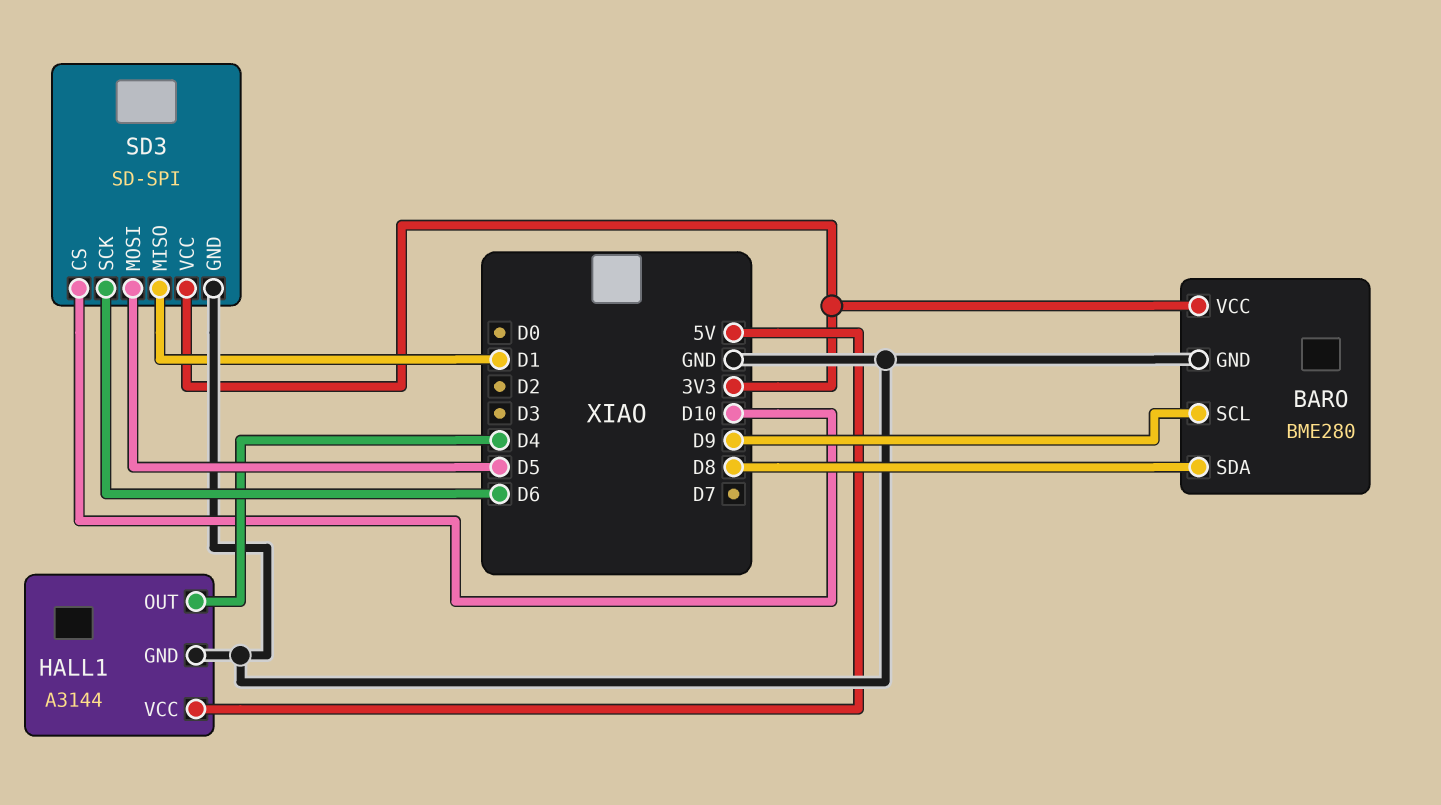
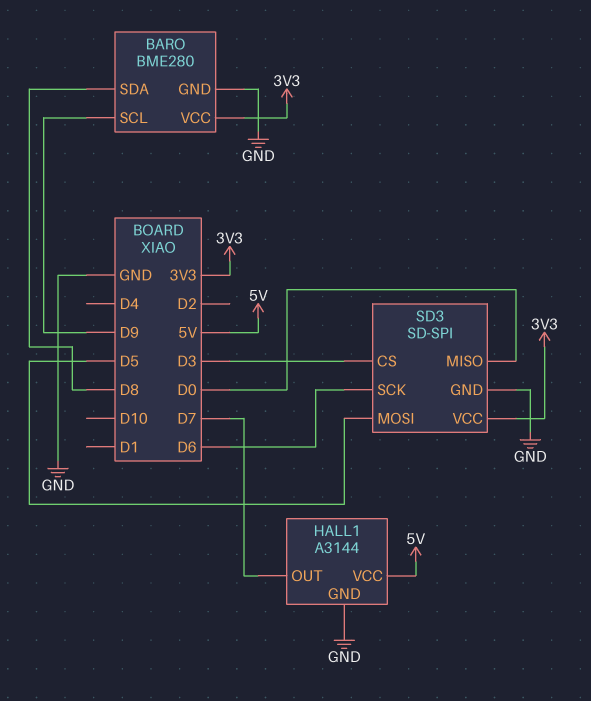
HALL1 pin OUT: D4 -> D7
SD3 pin CS: D10 -> D3
SD3 pin MISO: D1 -> D0

